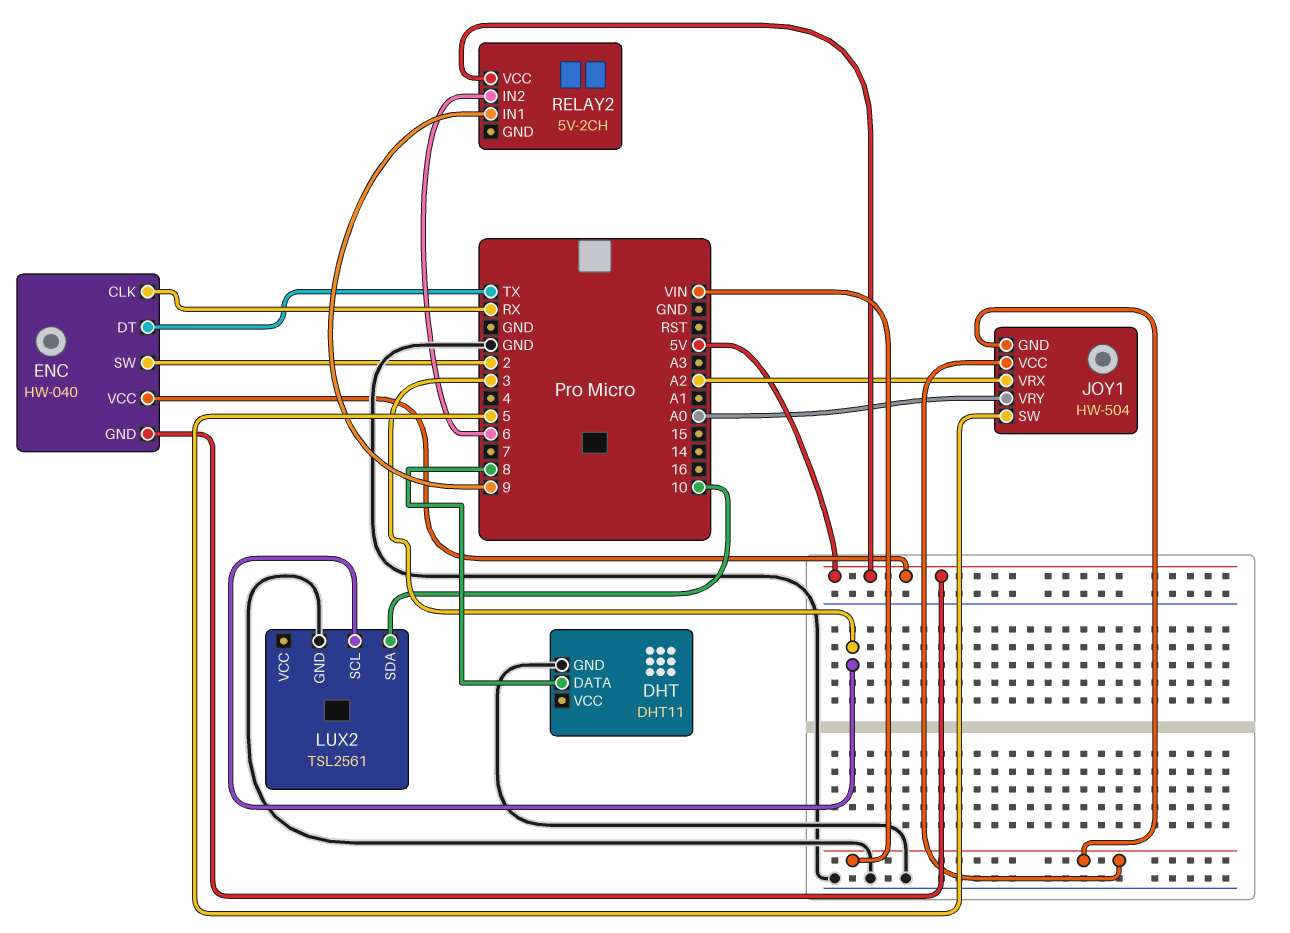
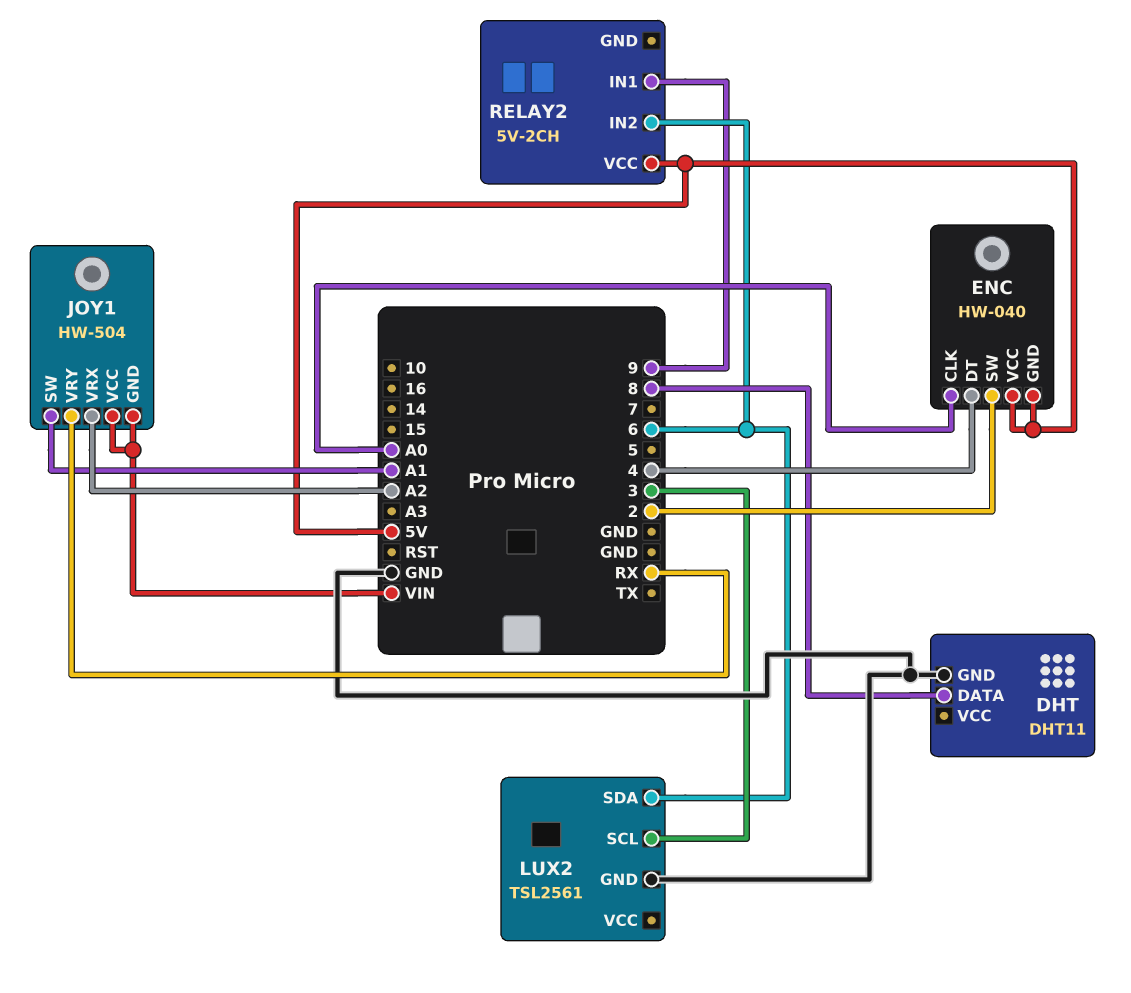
ENC pin CLK: RX -> A0
ENC pin DT: TX -> 4
JOY1 pin SW: 5 -> A1
JOY1 pin VRY: A0 -> RX
LUX2 pin SDA: 10 -> 6

